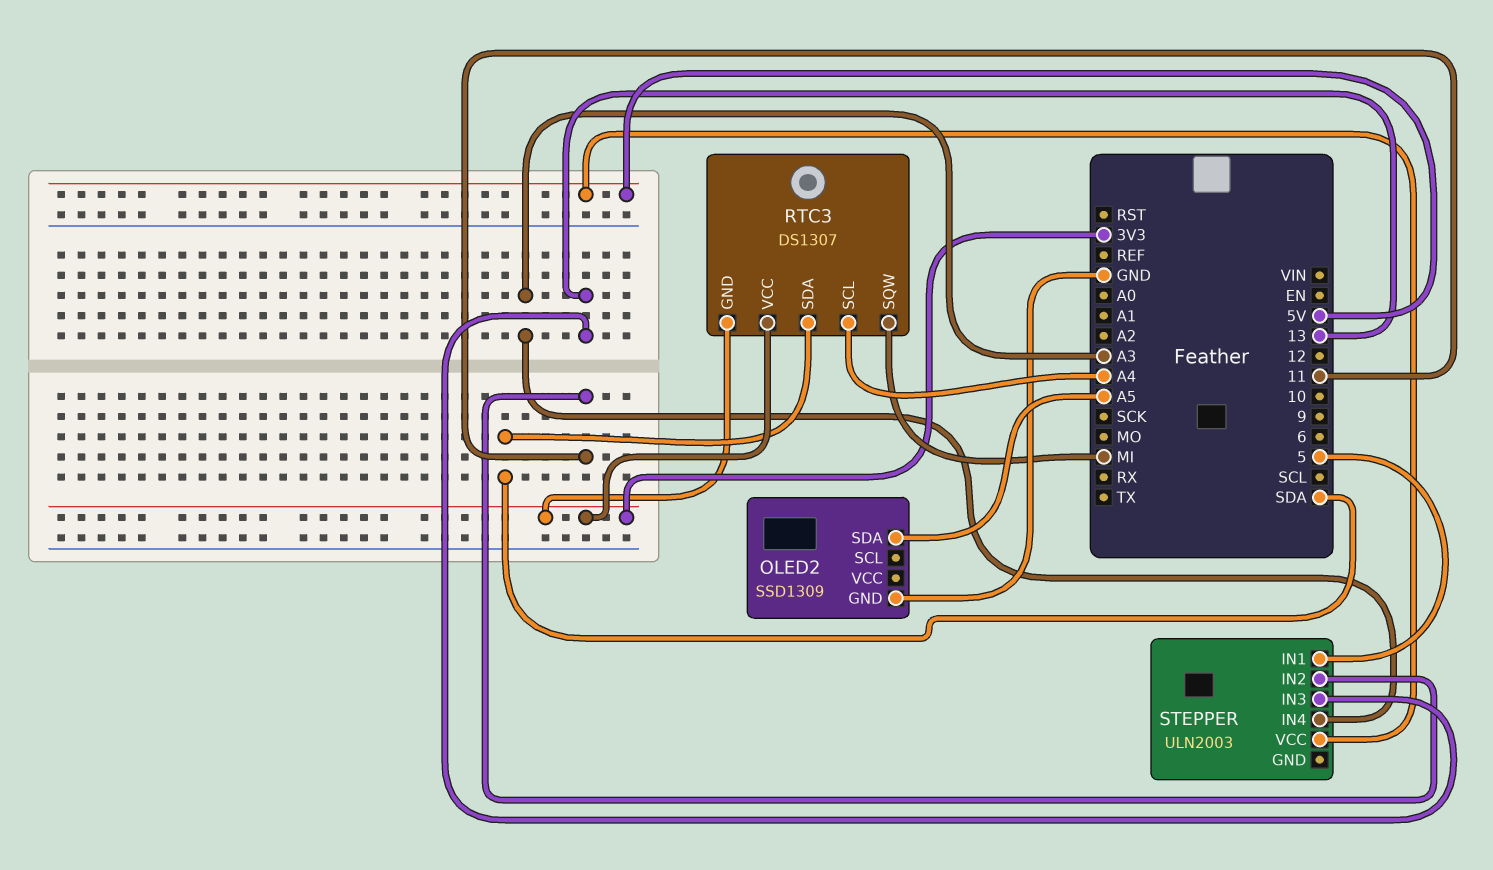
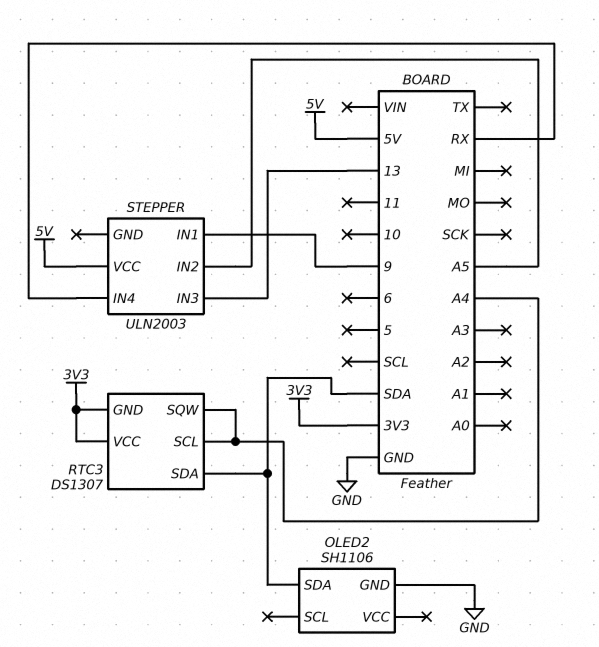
OLED2: SSD1309 -> SH1106
OLED2 pin SDA: A5 -> SDA
RTC3 pin SQW: MI -> A4
STEPPER pin IN1: 5 -> 9
STEPPER pin IN2: 11 -> A5
STEPPER pin IN4: A3 -> RX

